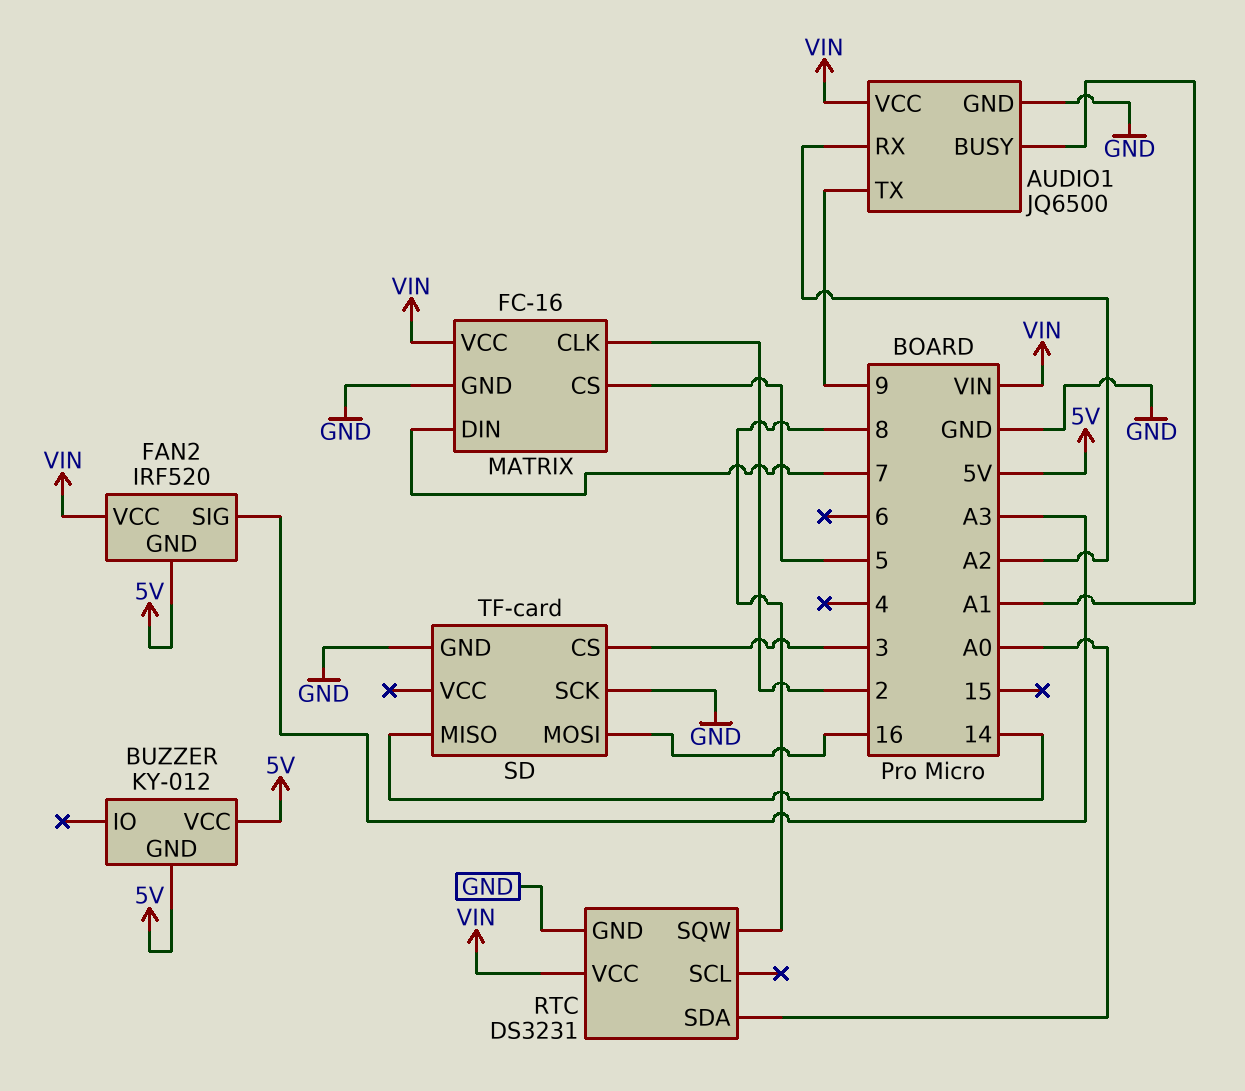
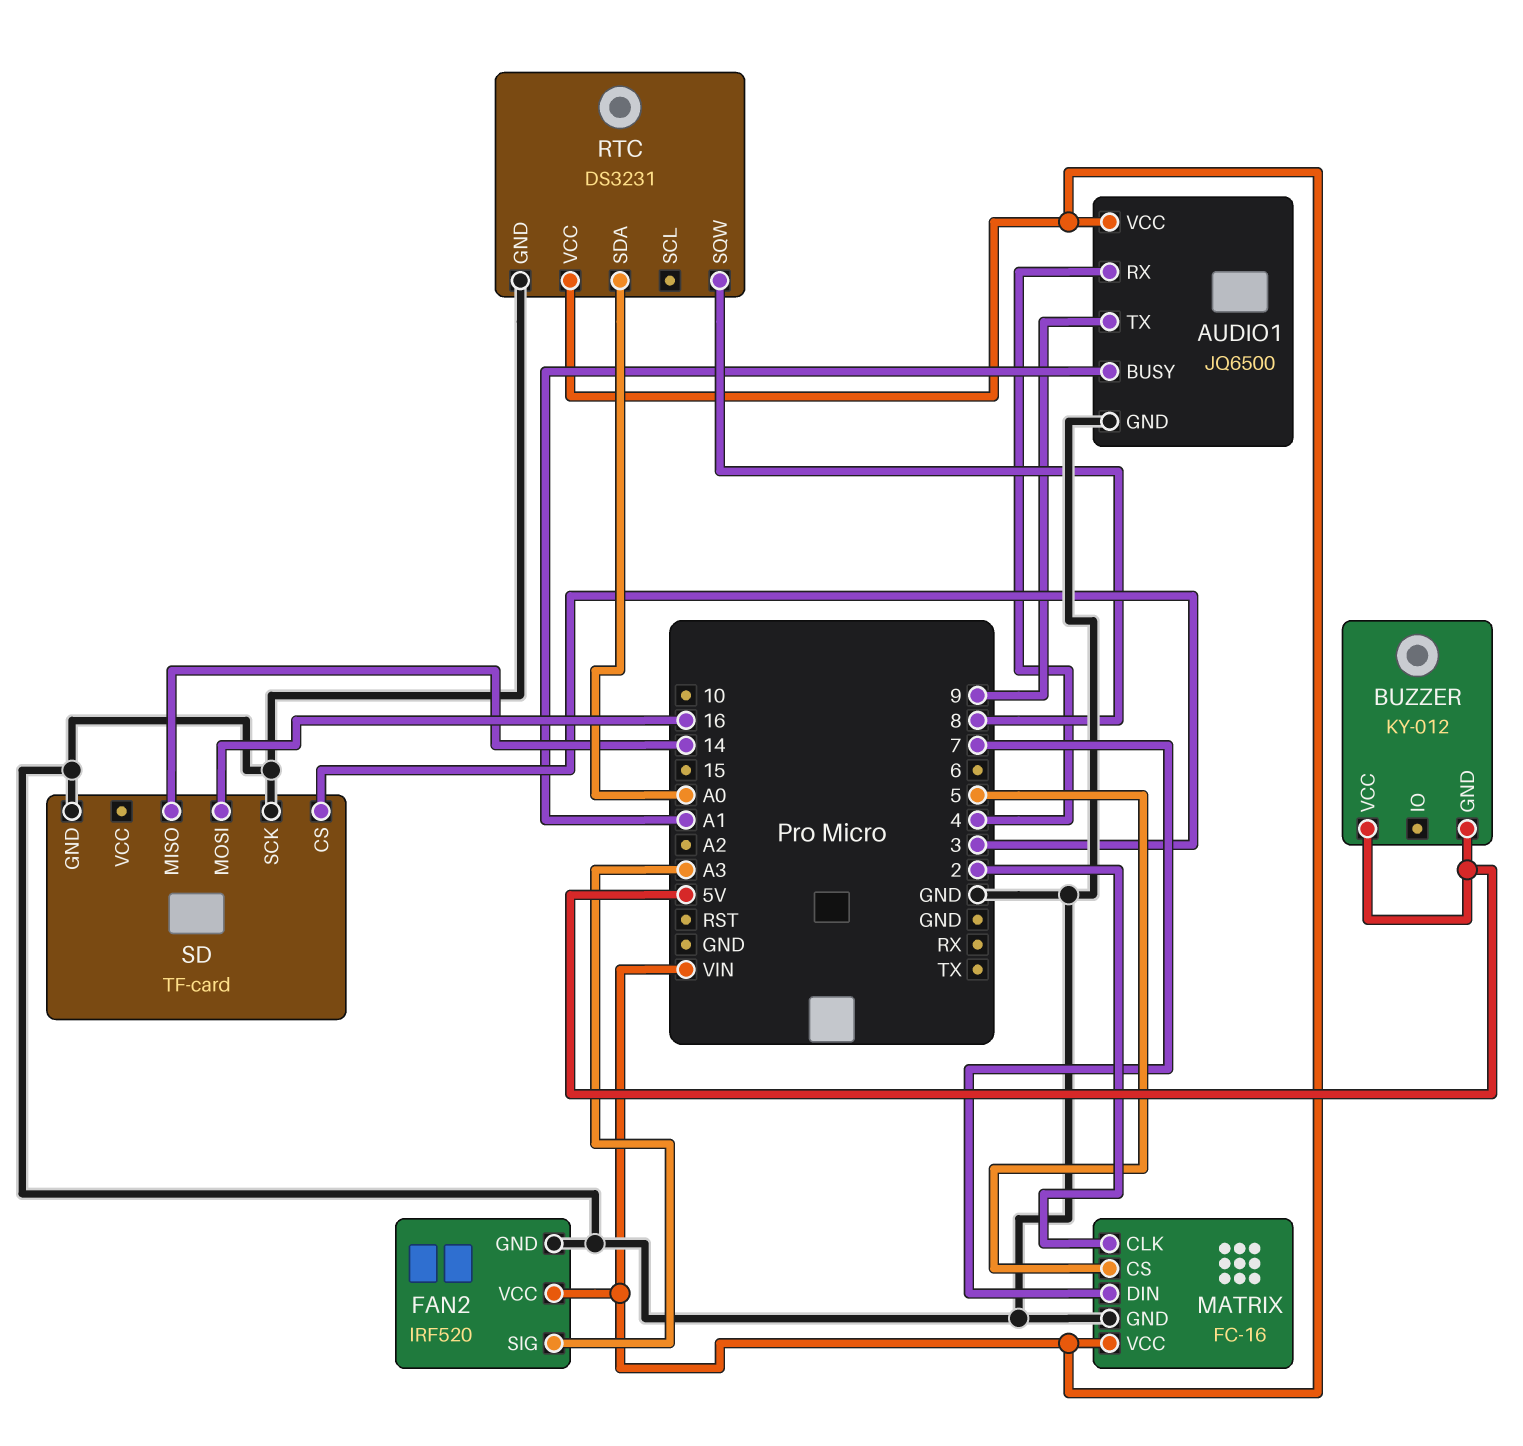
AUDIO1 pin RX: A2 -> 4
FAN2 pin GND: 5V -> GND

